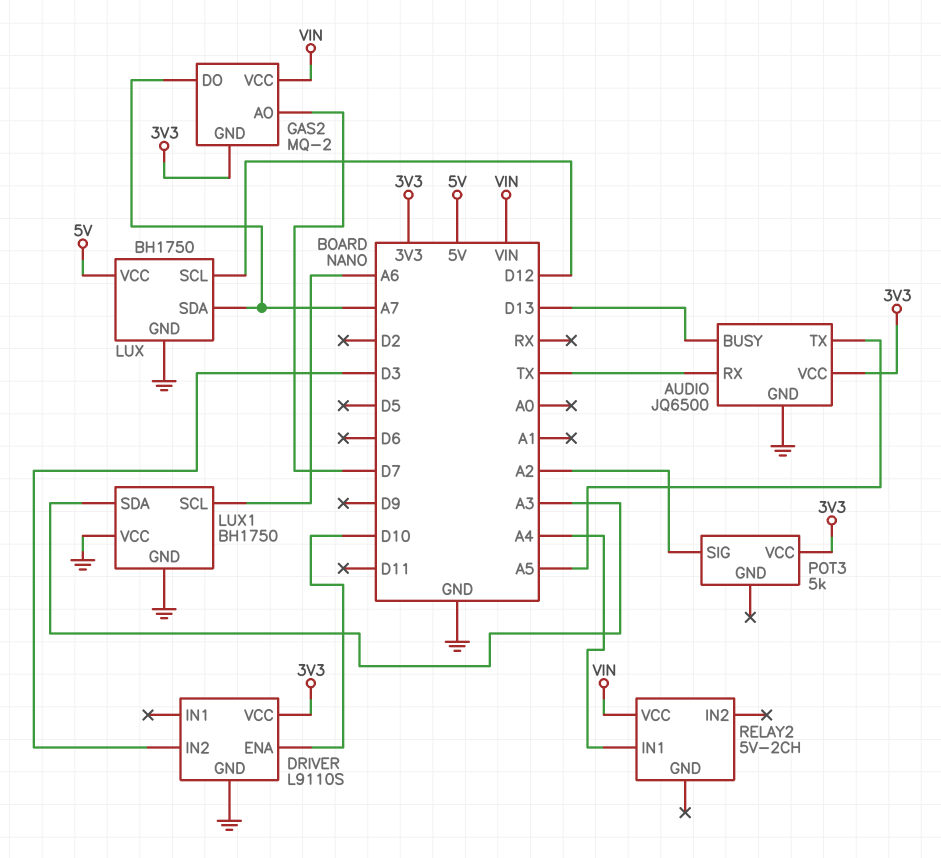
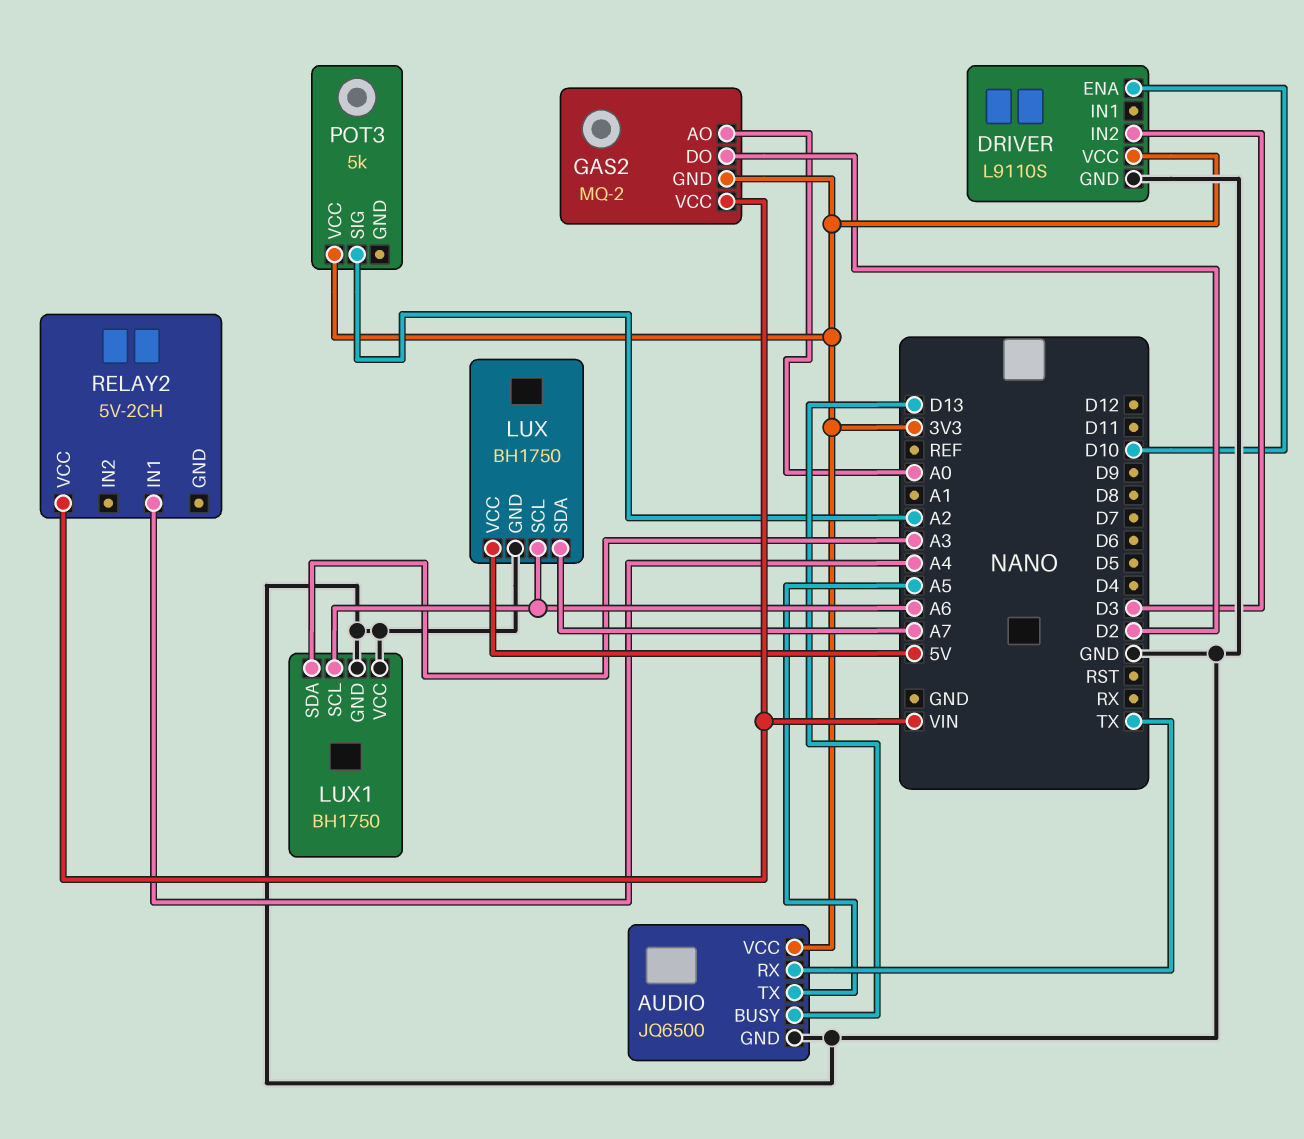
GAS2 pin AO: D7 -> A0
GAS2 pin DO: A7 -> D2
LUX pin SCL: D12 -> A6

